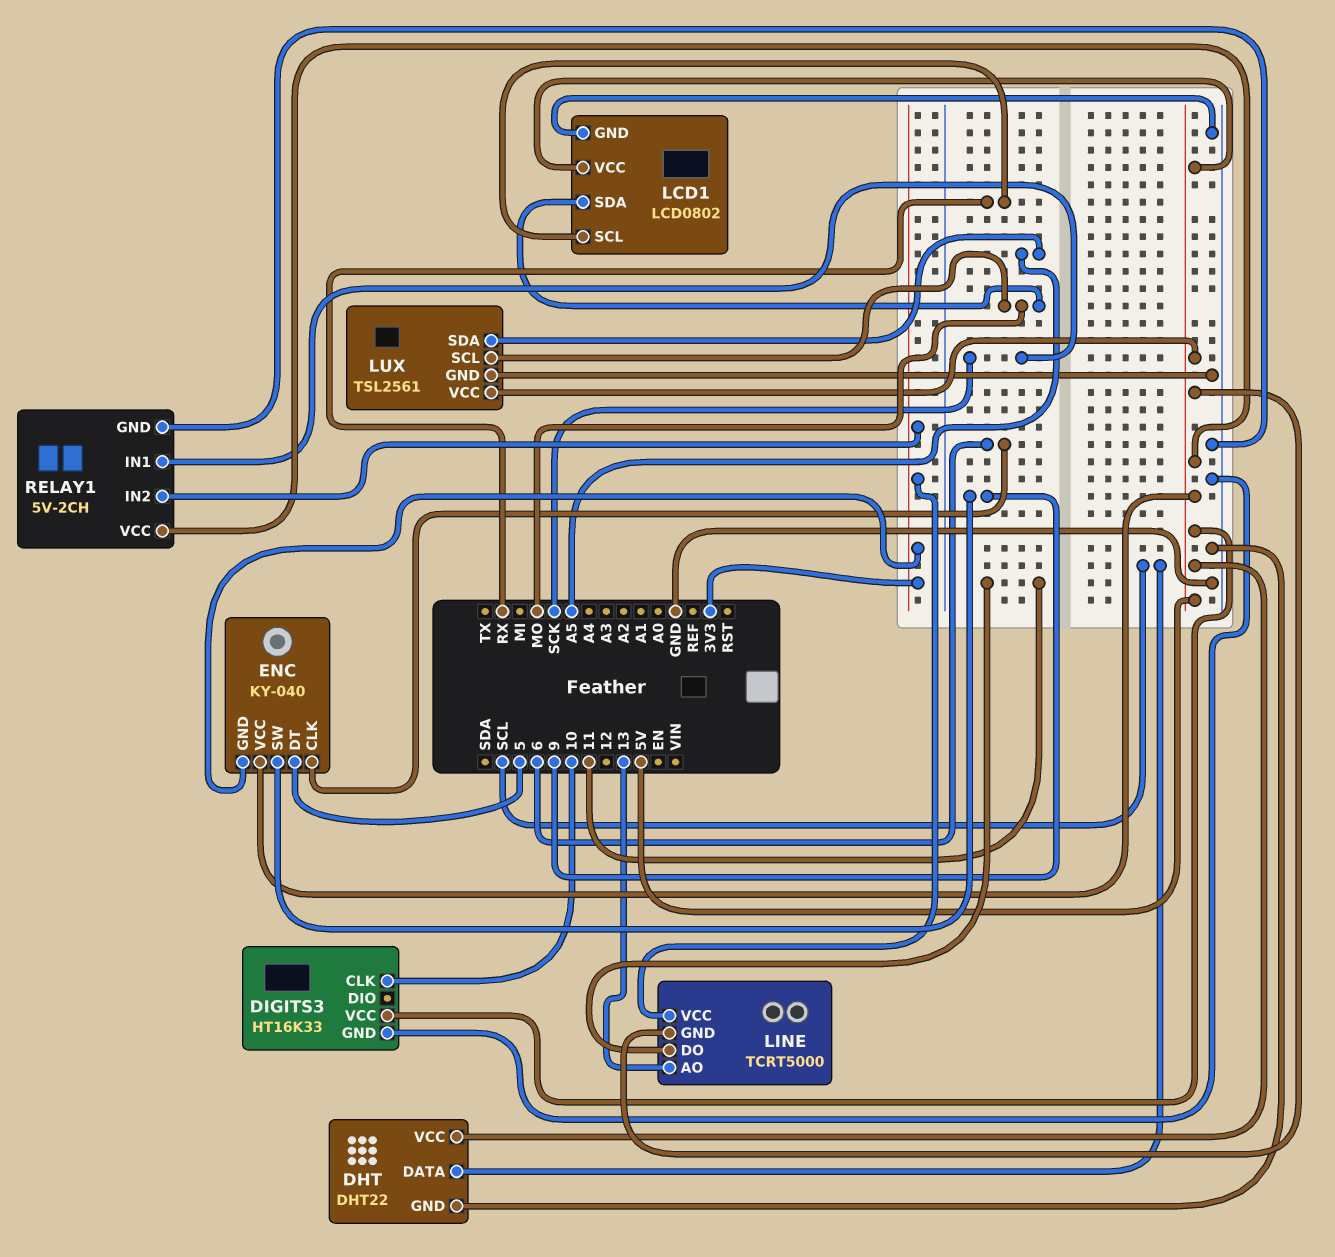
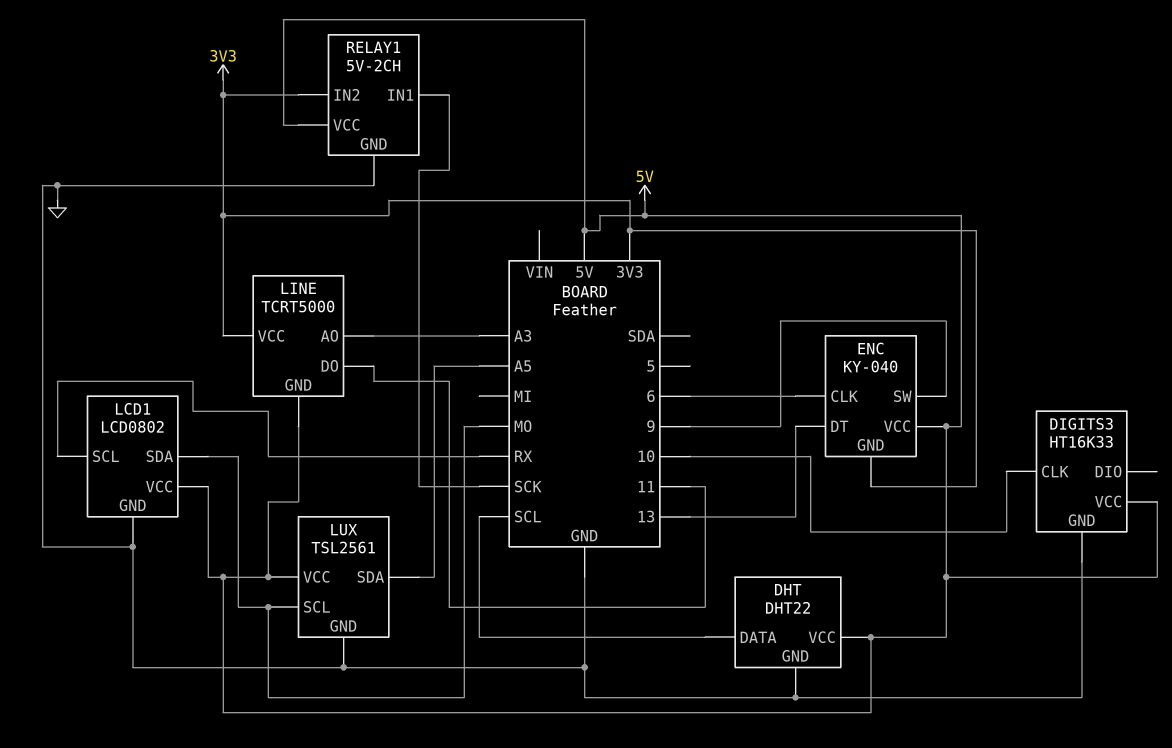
ENC pin DT: 5 -> 13
LINE pin AO: 13 -> A3

